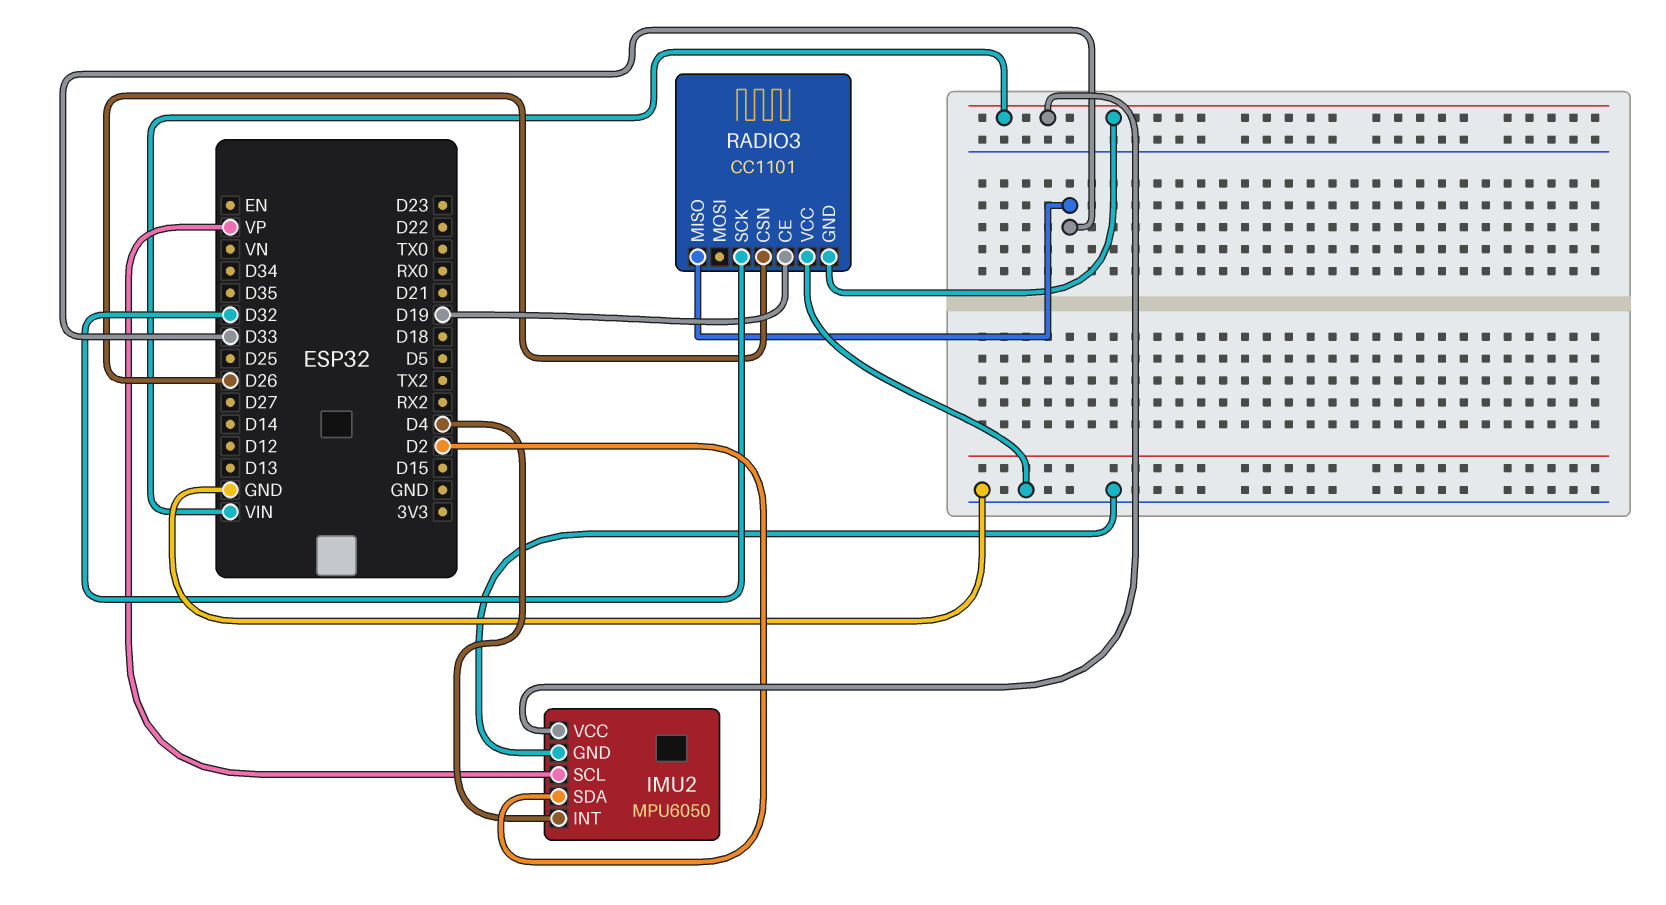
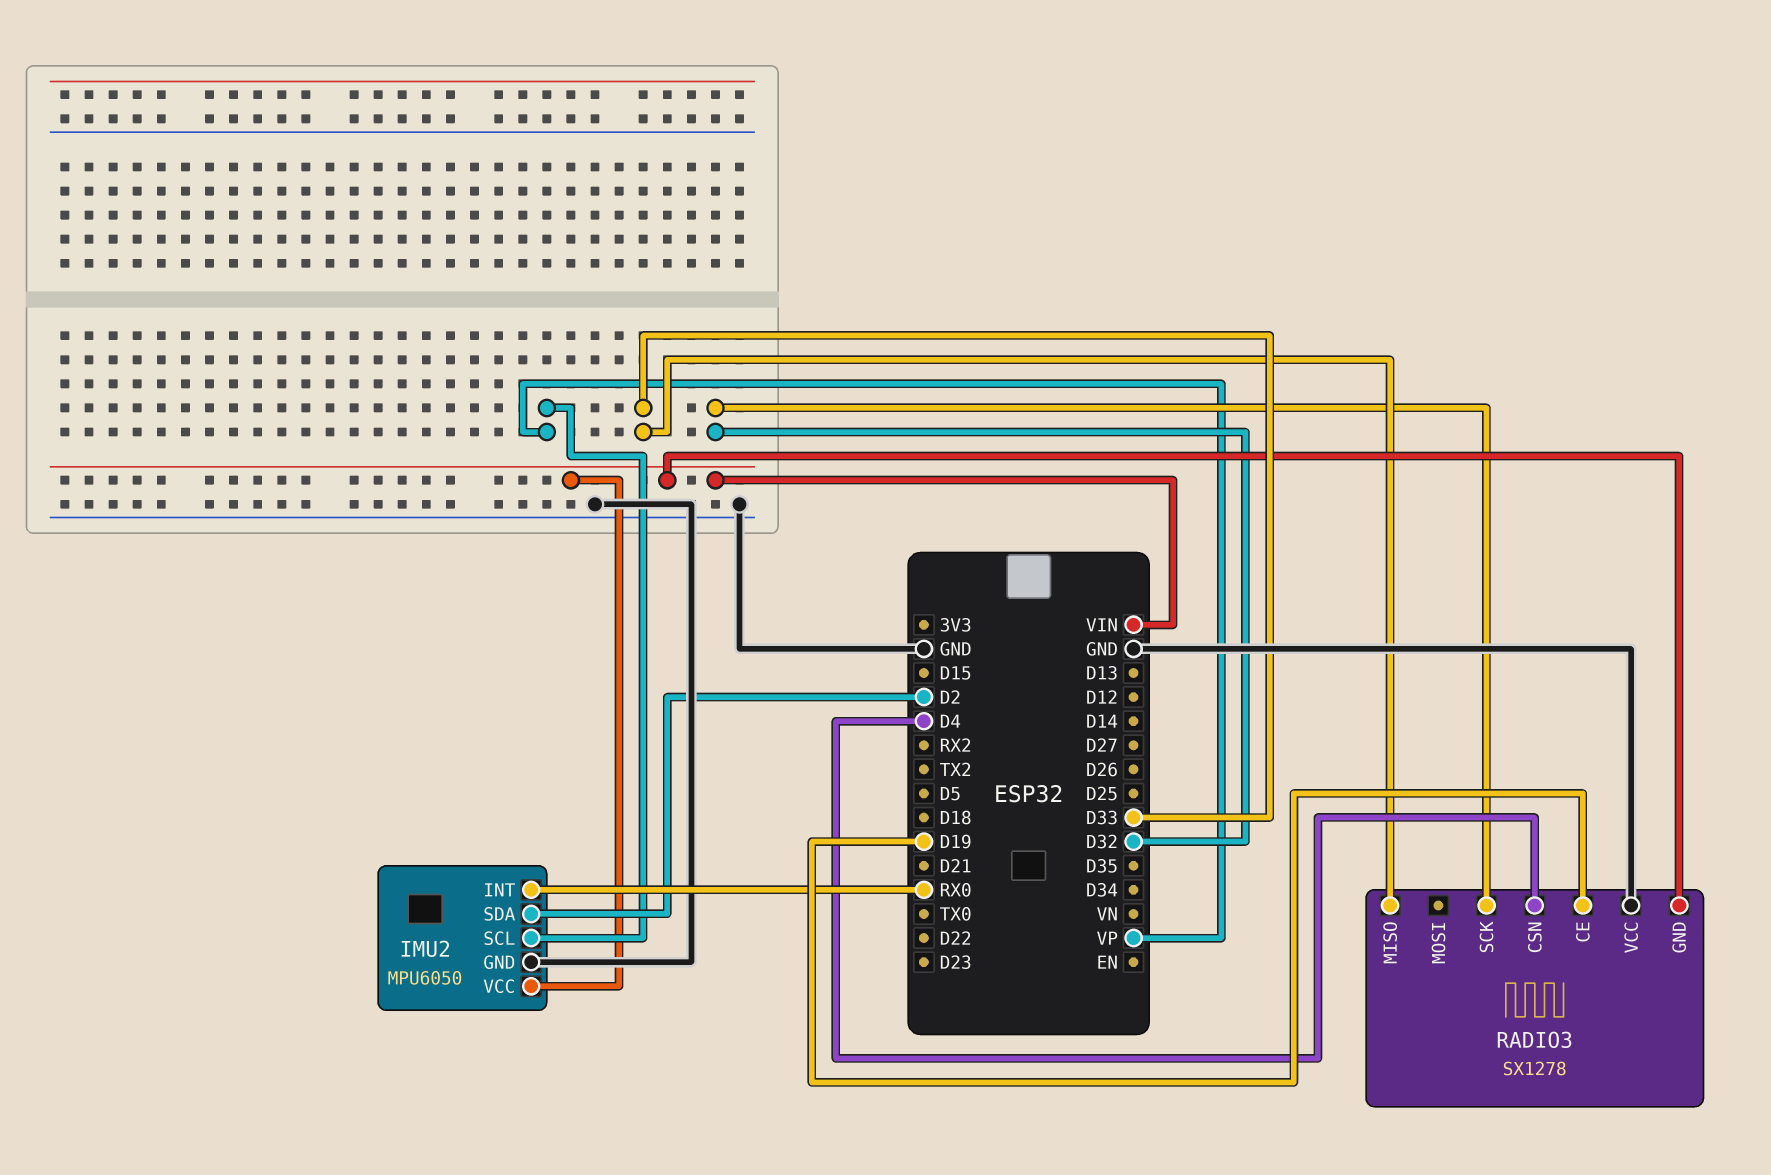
IMU2 pin INT: D4 -> RX0
RADIO3: CC1101 -> SX1278
RADIO3 pin CSN: D26 -> D4

